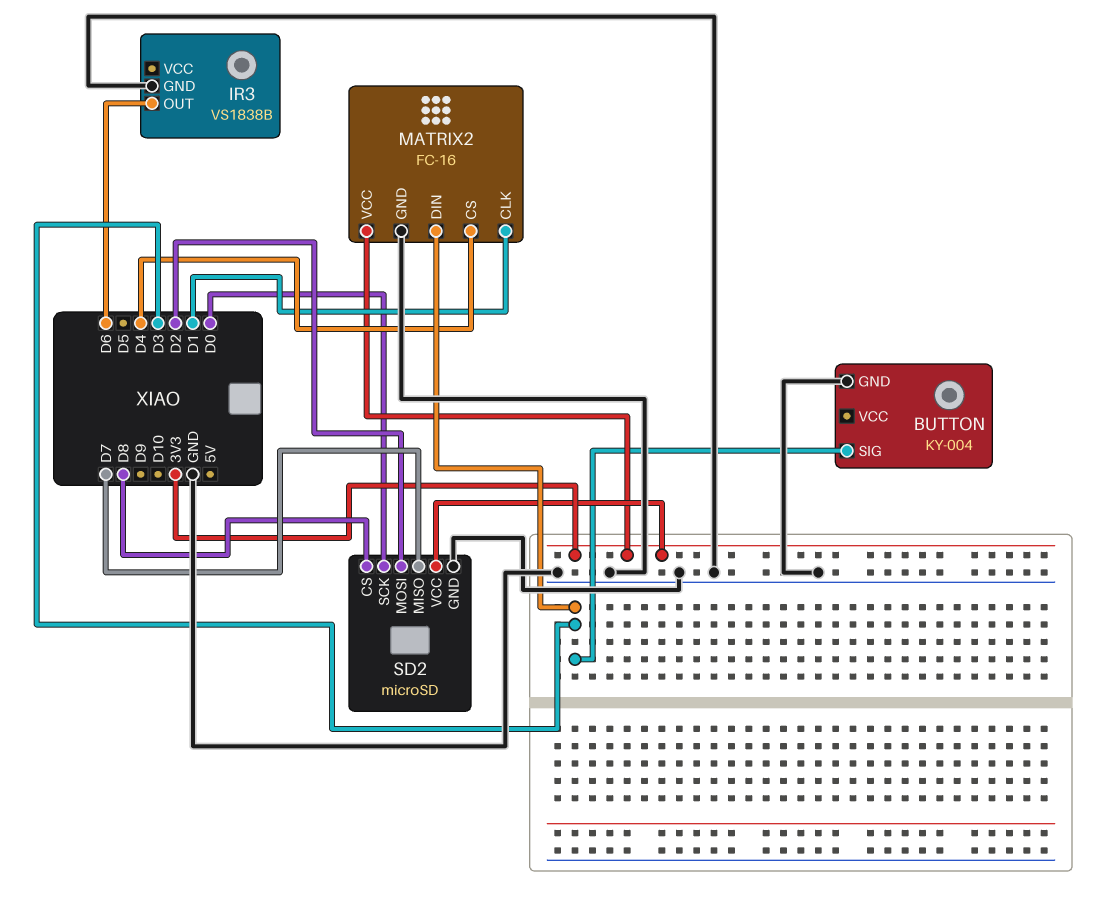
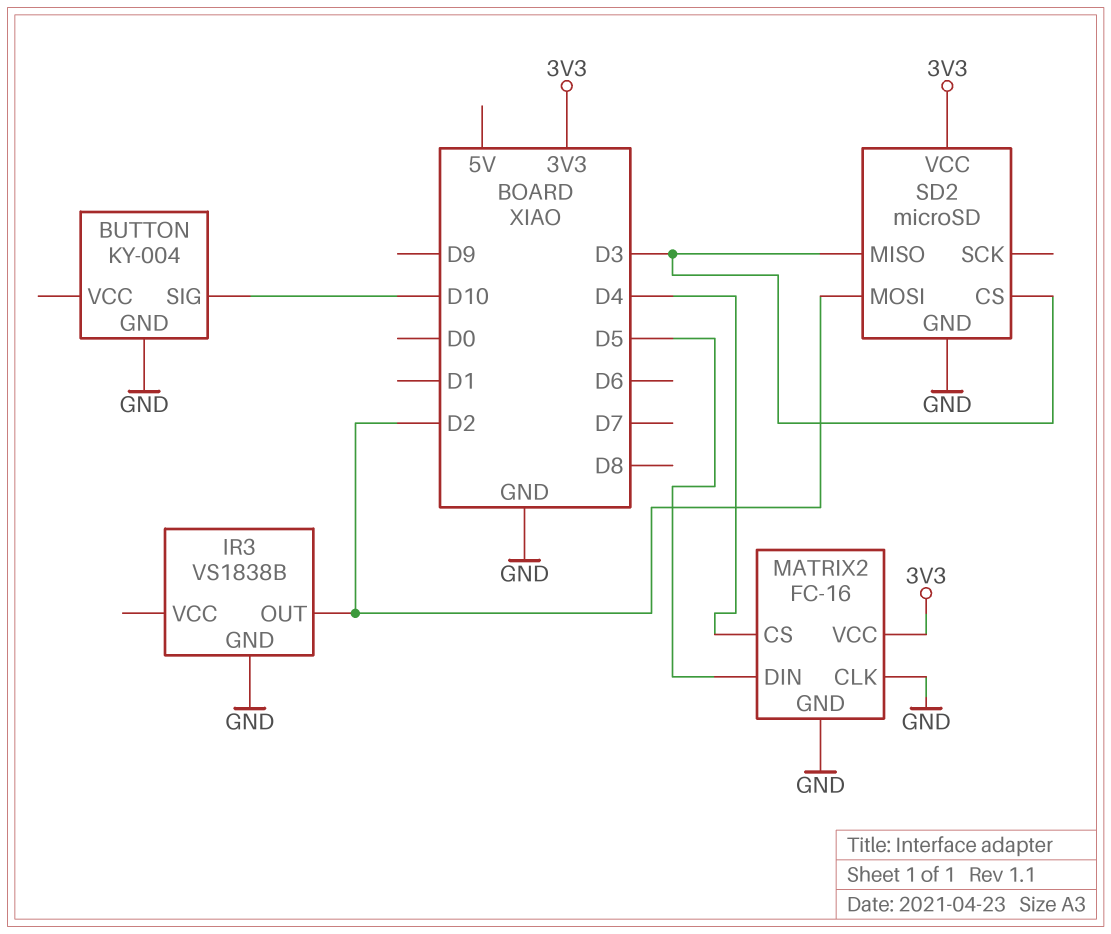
BUTTON pin SIG: D3 -> D10
IR3 pin OUT: D6 -> D2
MATRIX2 pin CLK: D1 -> GND
MATRIX2 pin DIN: D3 -> D5
SD2 pin CS: D8 -> D3
SD2 pin MISO: D7 -> D3
SD2 pin SCK: D0 -> none

